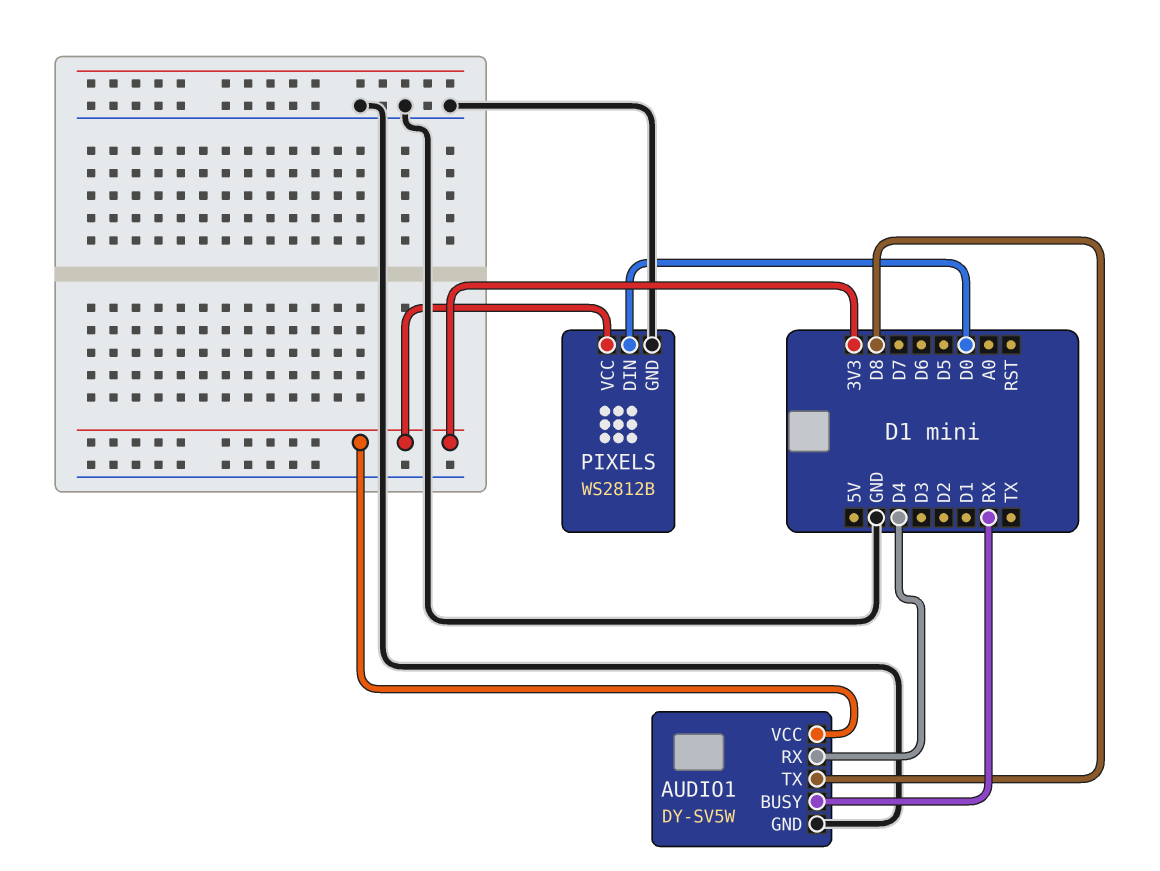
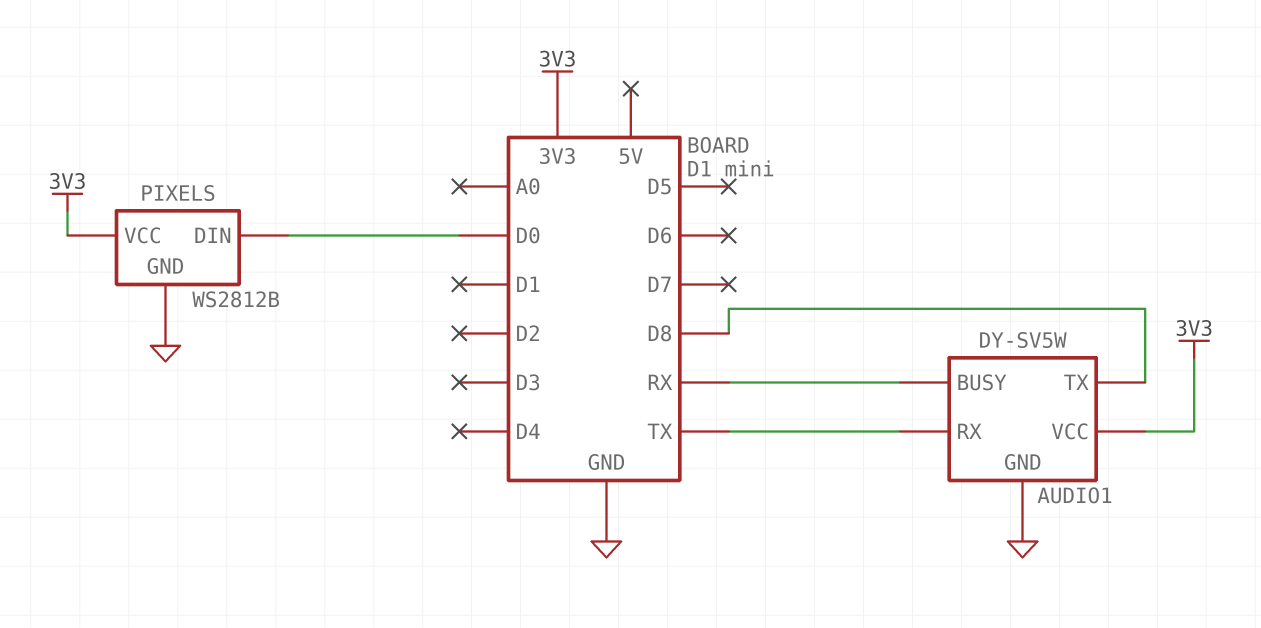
AUDIO1 pin RX: D4 -> TX

